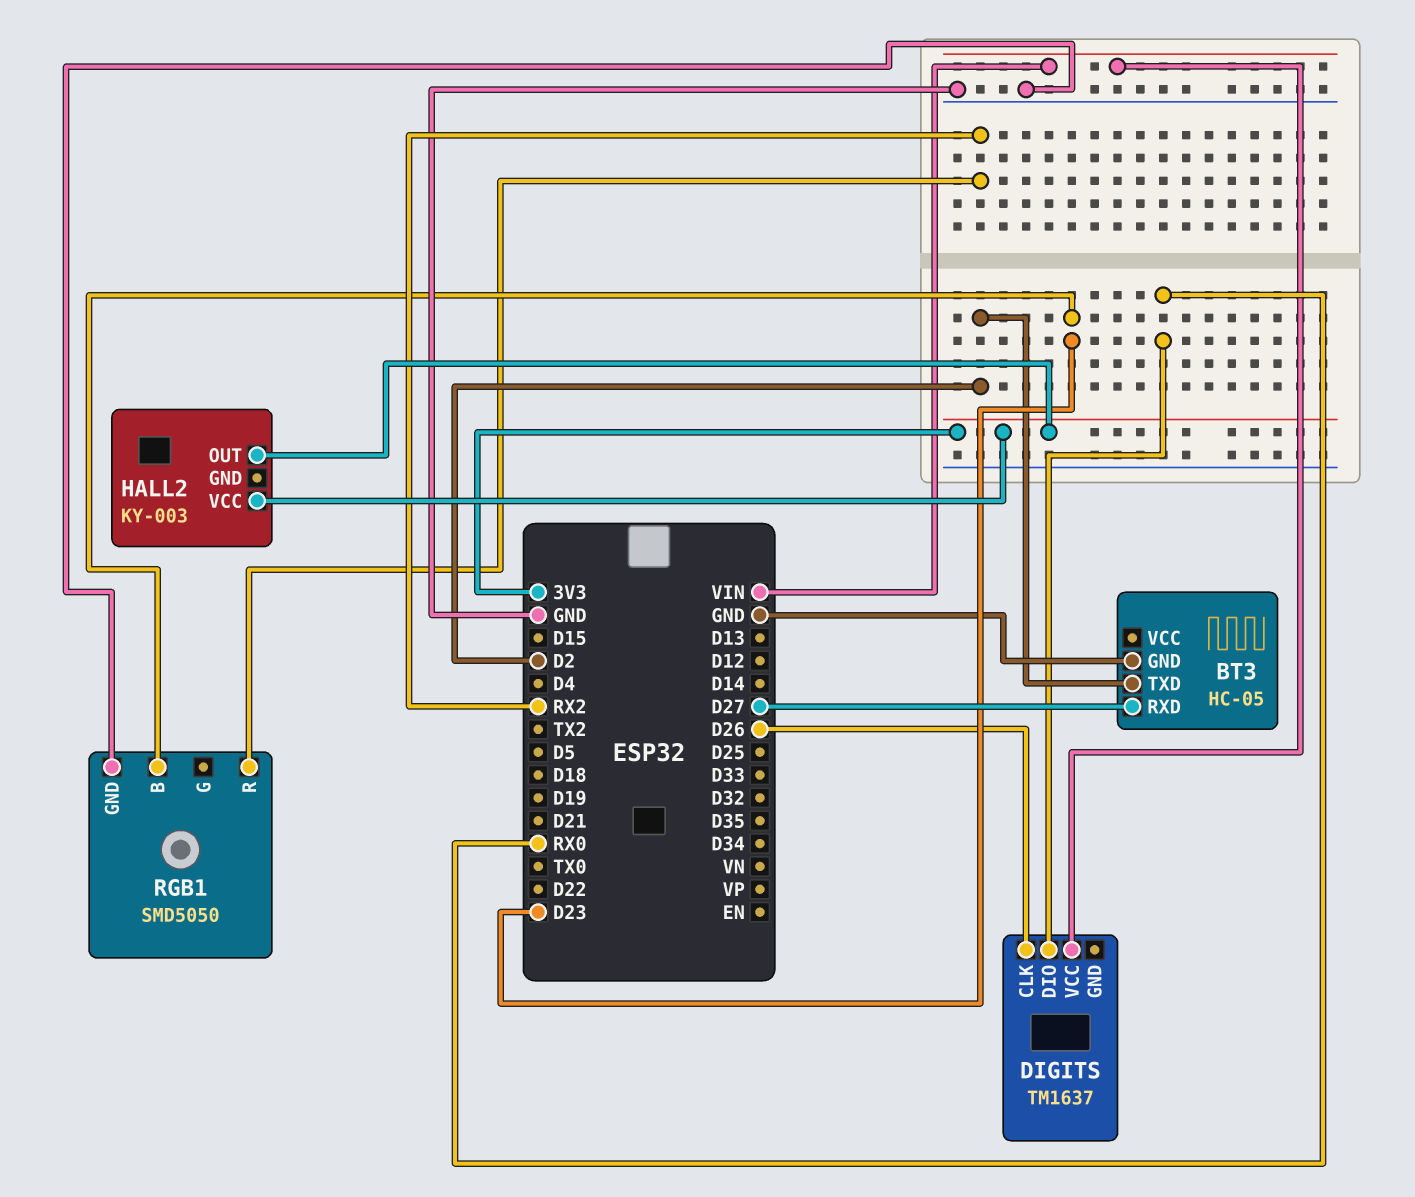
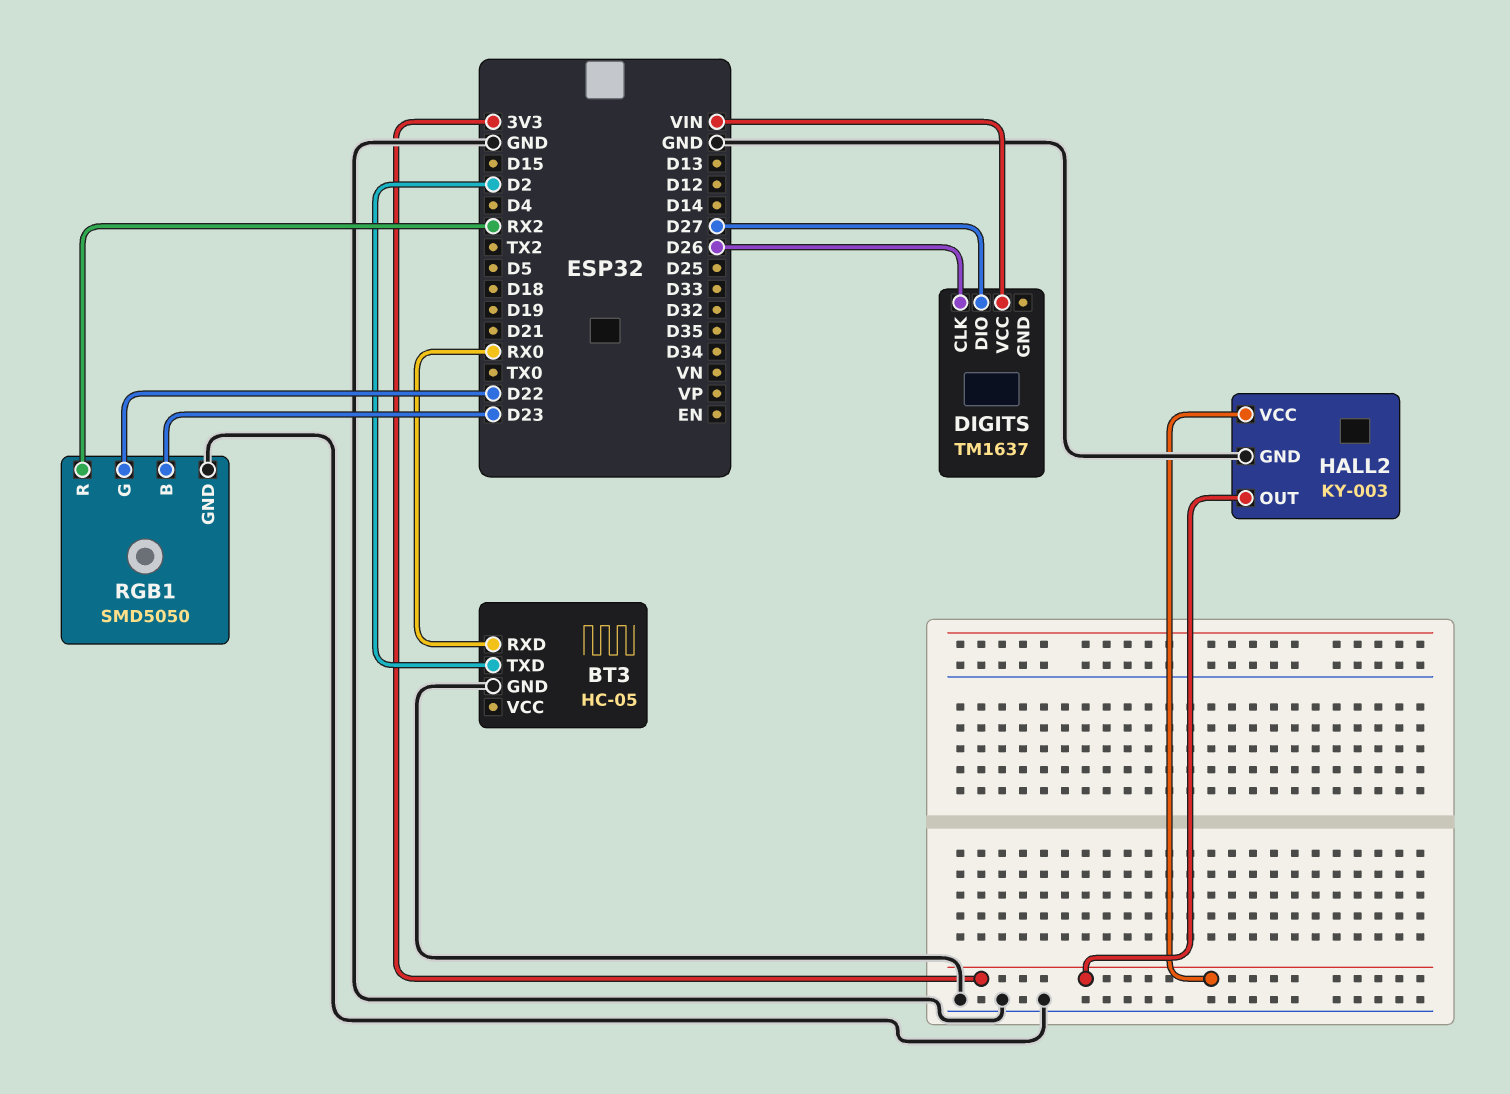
BT3 pin RXD: D27 -> RX0
DIGITS pin DIO: RX0 -> D27
HALL2 pin GND: none -> GND
RGB1 pin G: none -> D22

